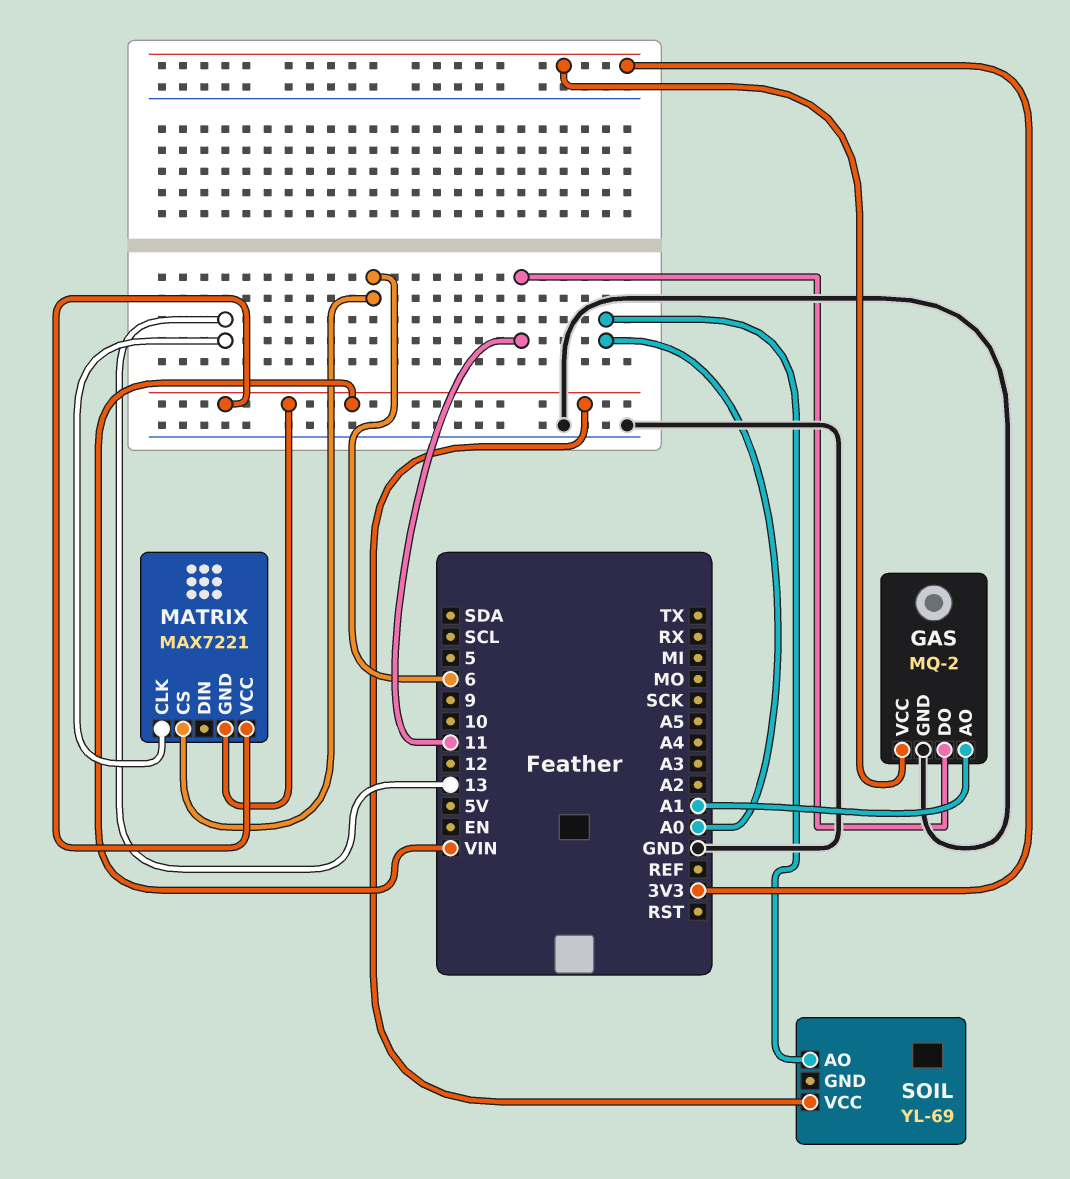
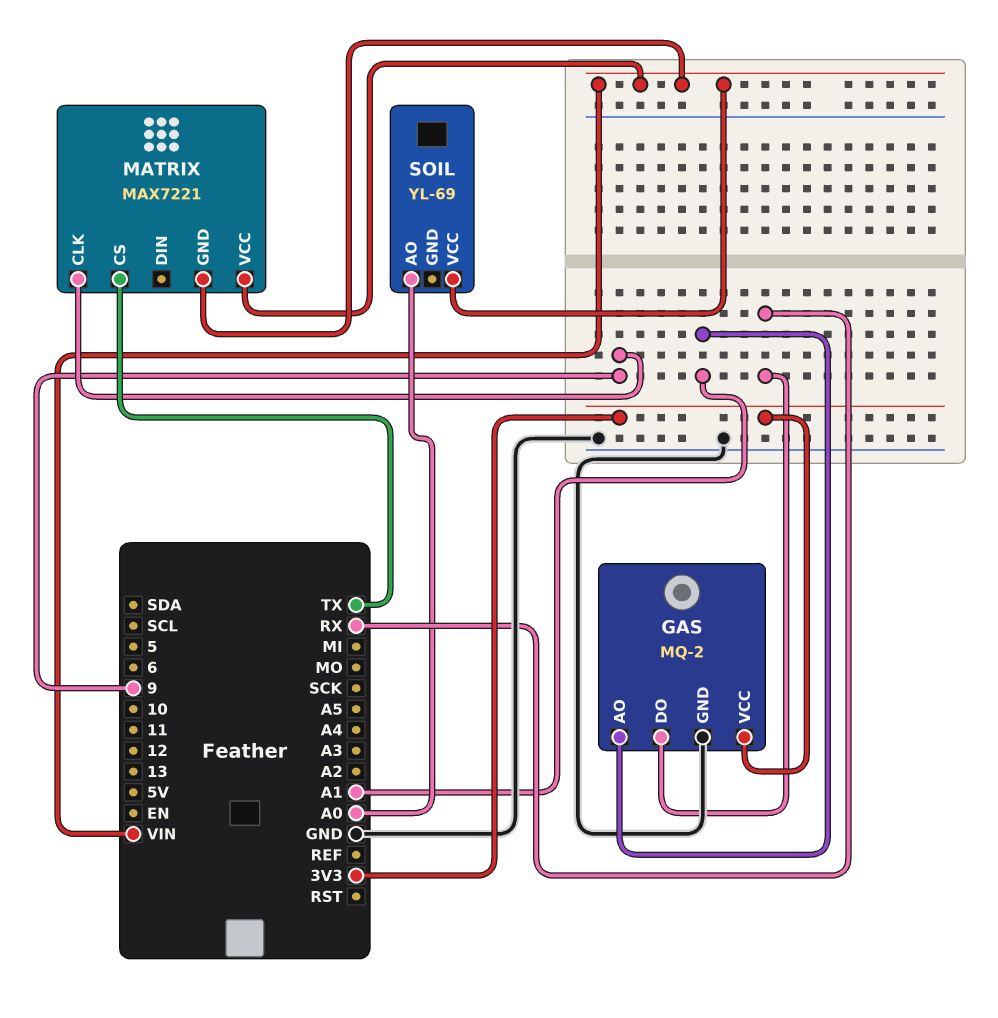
GAS pin DO: 11 -> RX
MATRIX pin CLK: 13 -> 9
MATRIX pin CS: 6 -> TX

